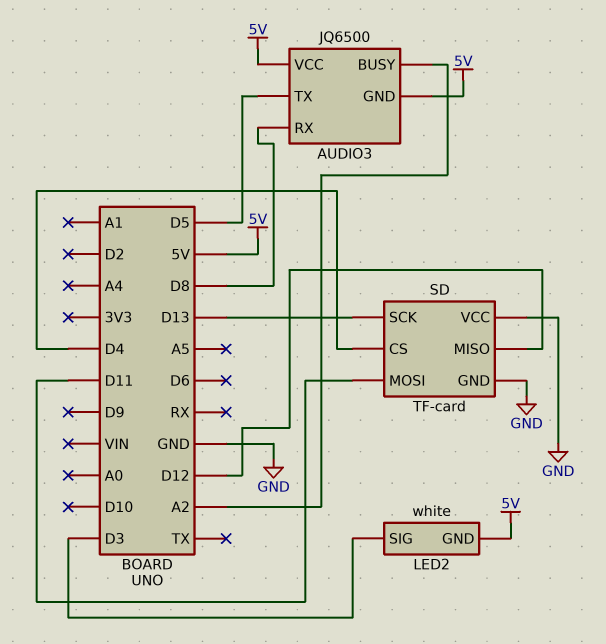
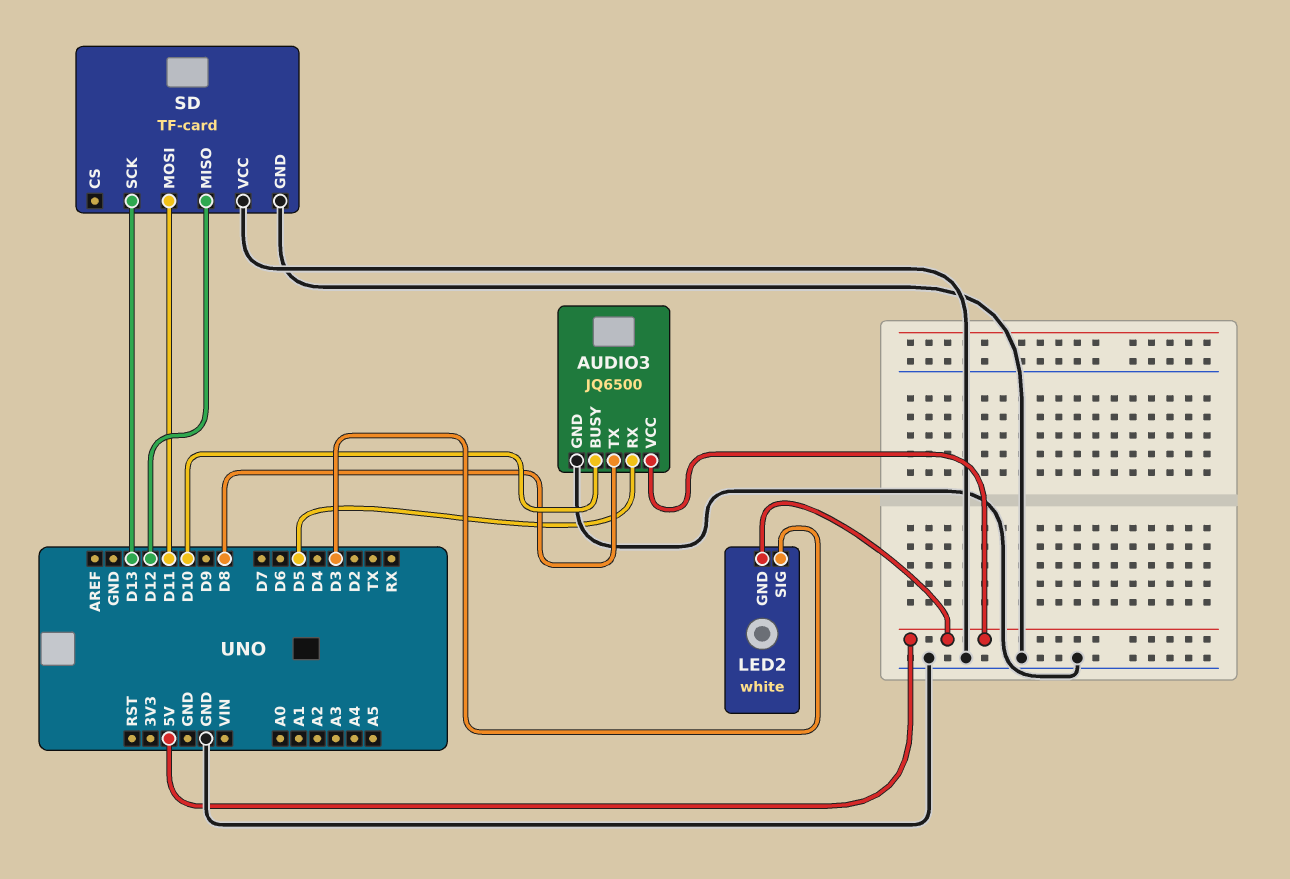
AUDIO3 pin BUSY: A2 -> D10
AUDIO3 pin GND: 5V -> GND
AUDIO3 pin RX: D8 -> D5
AUDIO3 pin TX: D5 -> D8
SD pin CS: D4 -> none

